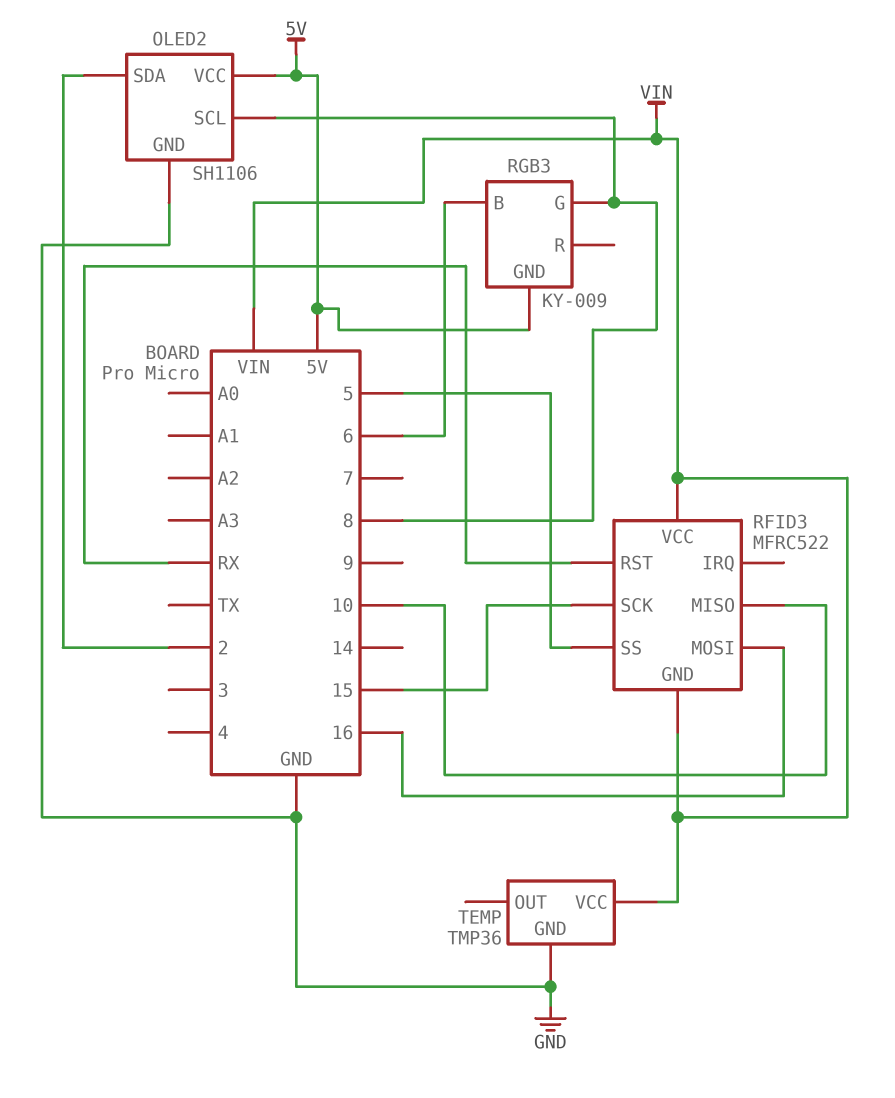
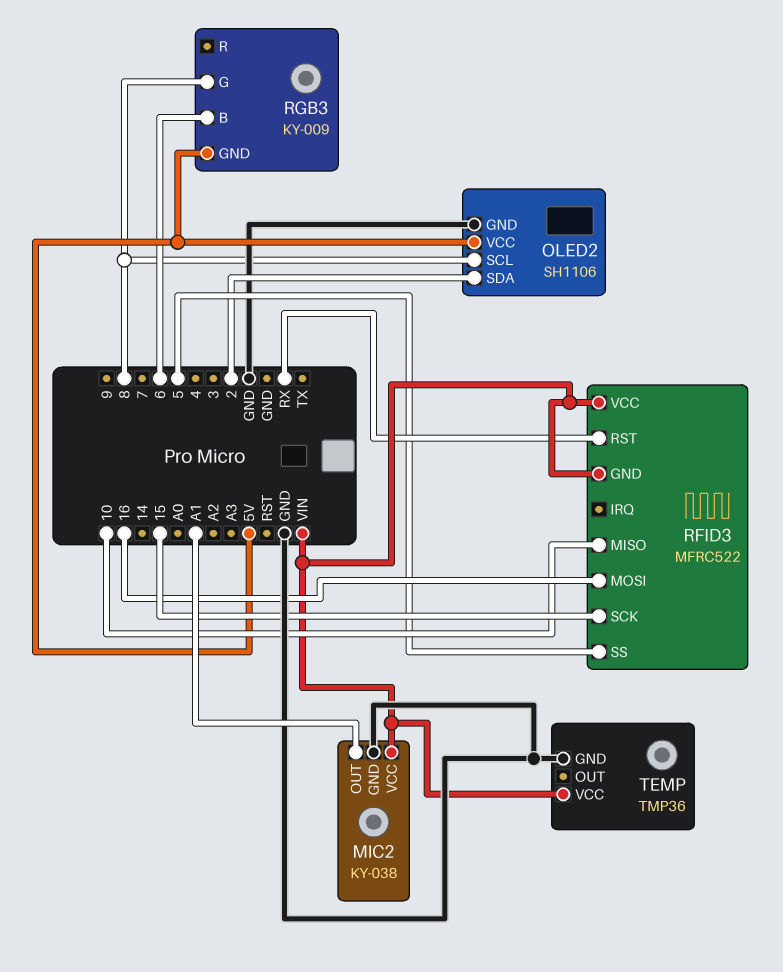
MIC2: none -> KY-038
MIC2 pin GND: none -> GND
MIC2 pin OUT: none -> A1
MIC2 pin VCC: none -> VIN

